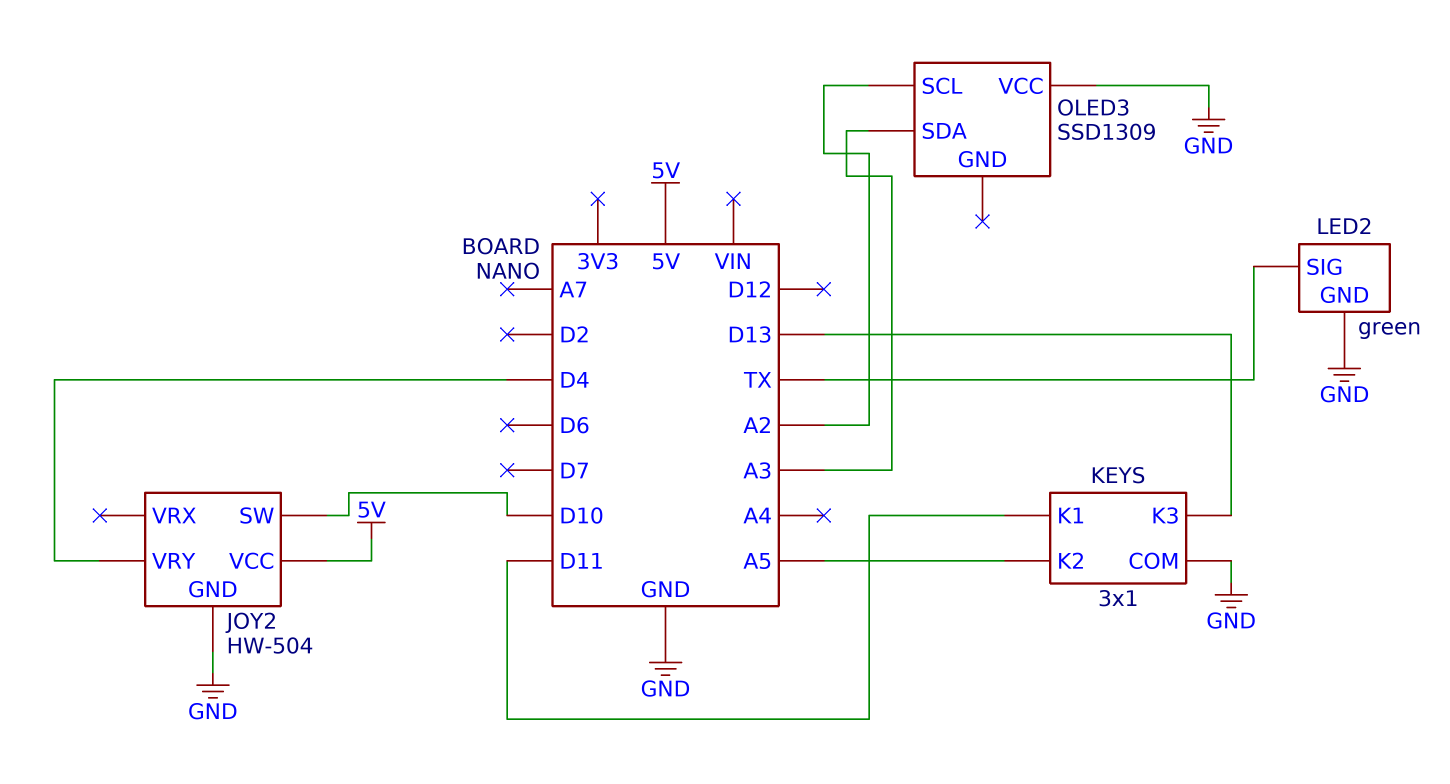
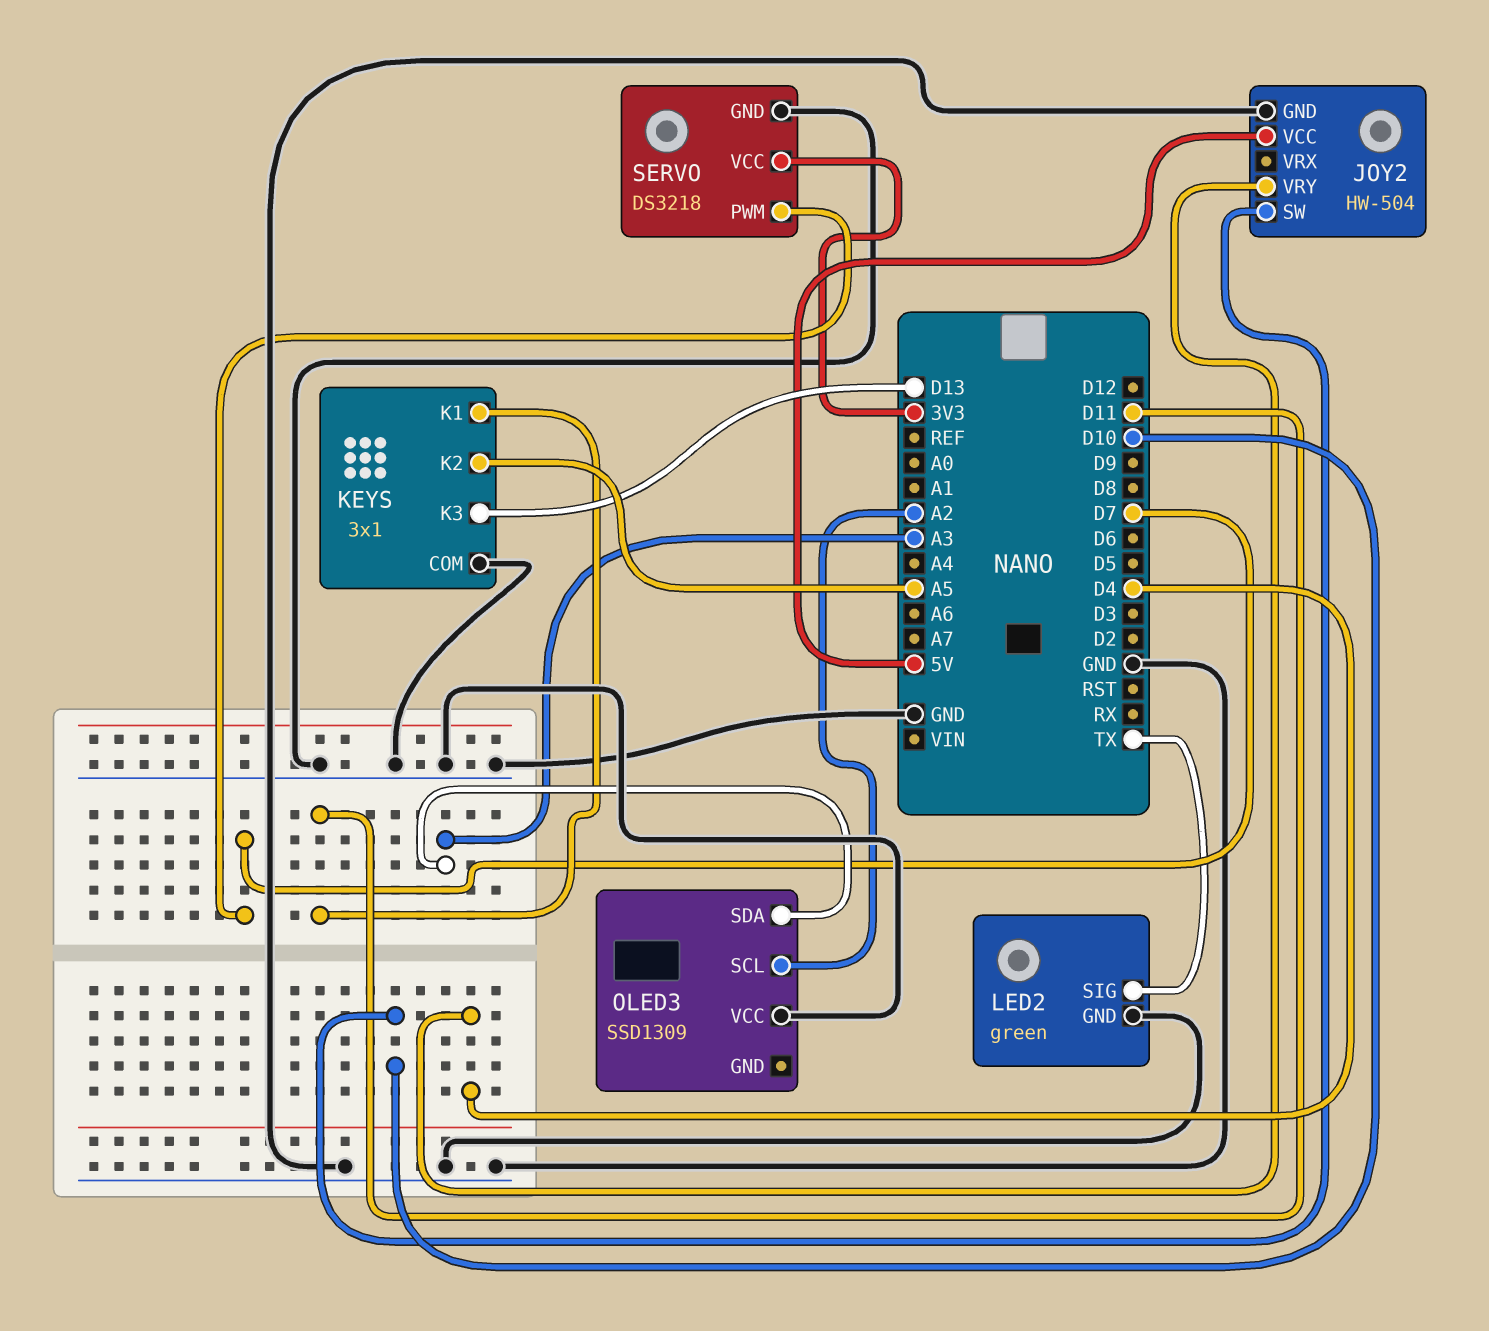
SERVO: none -> DS3218
SERVO pin GND: none -> GND
SERVO pin PWM: none -> D7
SERVO pin VCC: none -> 3V3

